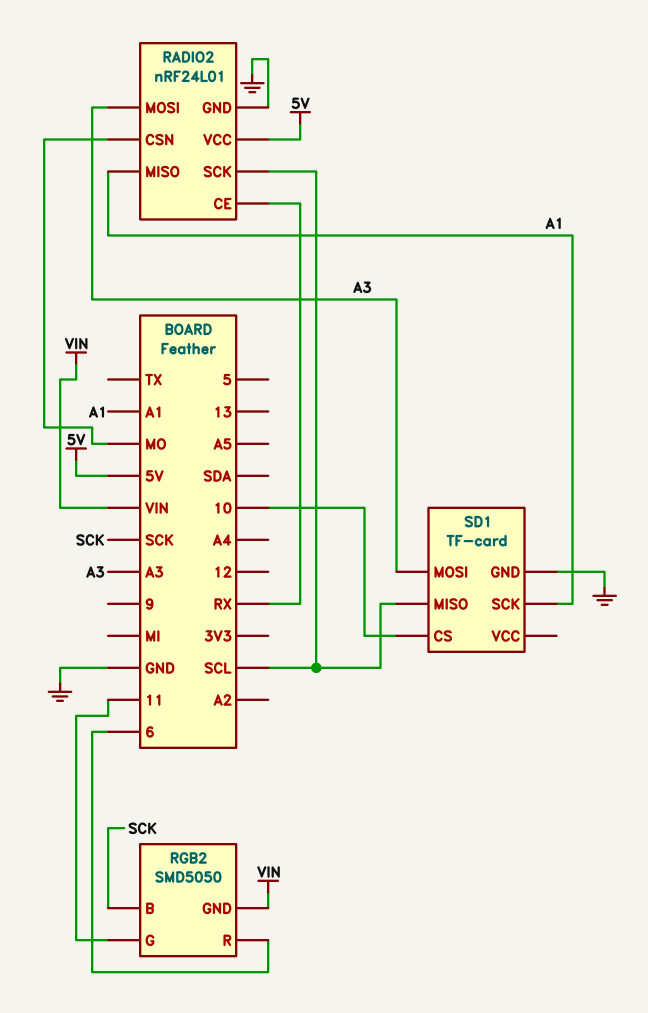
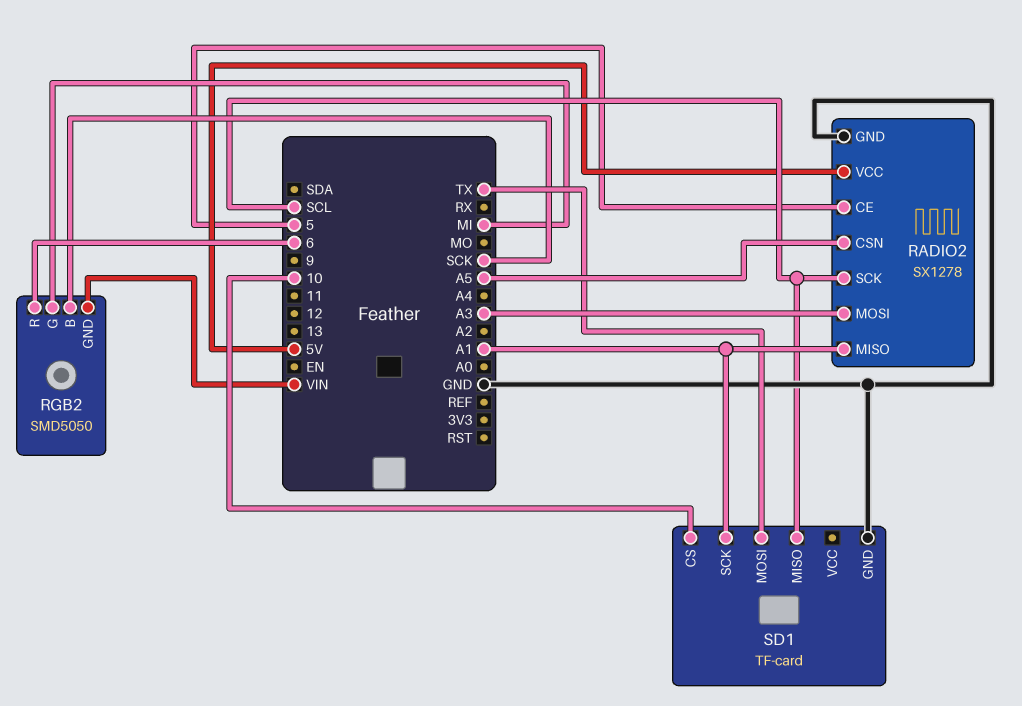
RADIO2: nRF24L01 -> SX1278
RADIO2 pin CE: RX -> 5
RADIO2 pin CSN: MO -> A5
RGB2 pin G: 11 -> MI
SD1 pin MOSI: A3 -> TX

